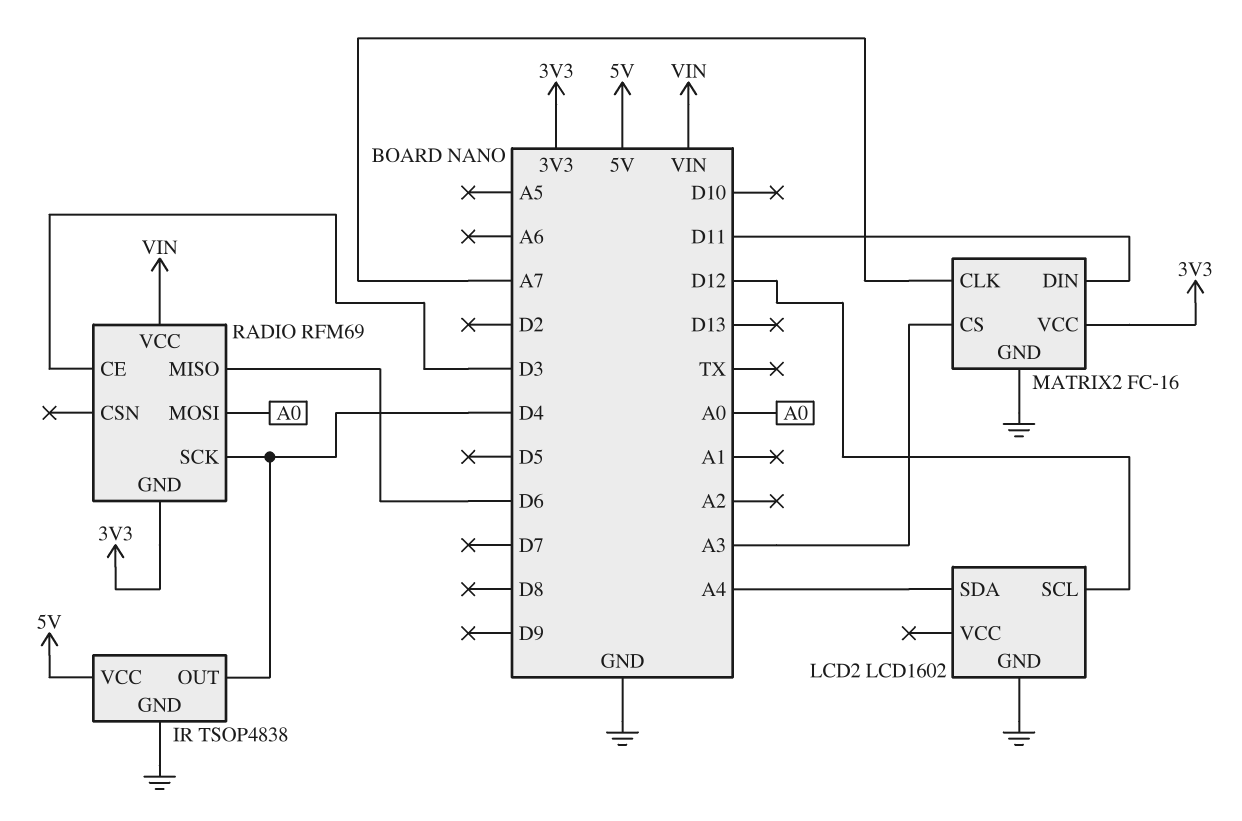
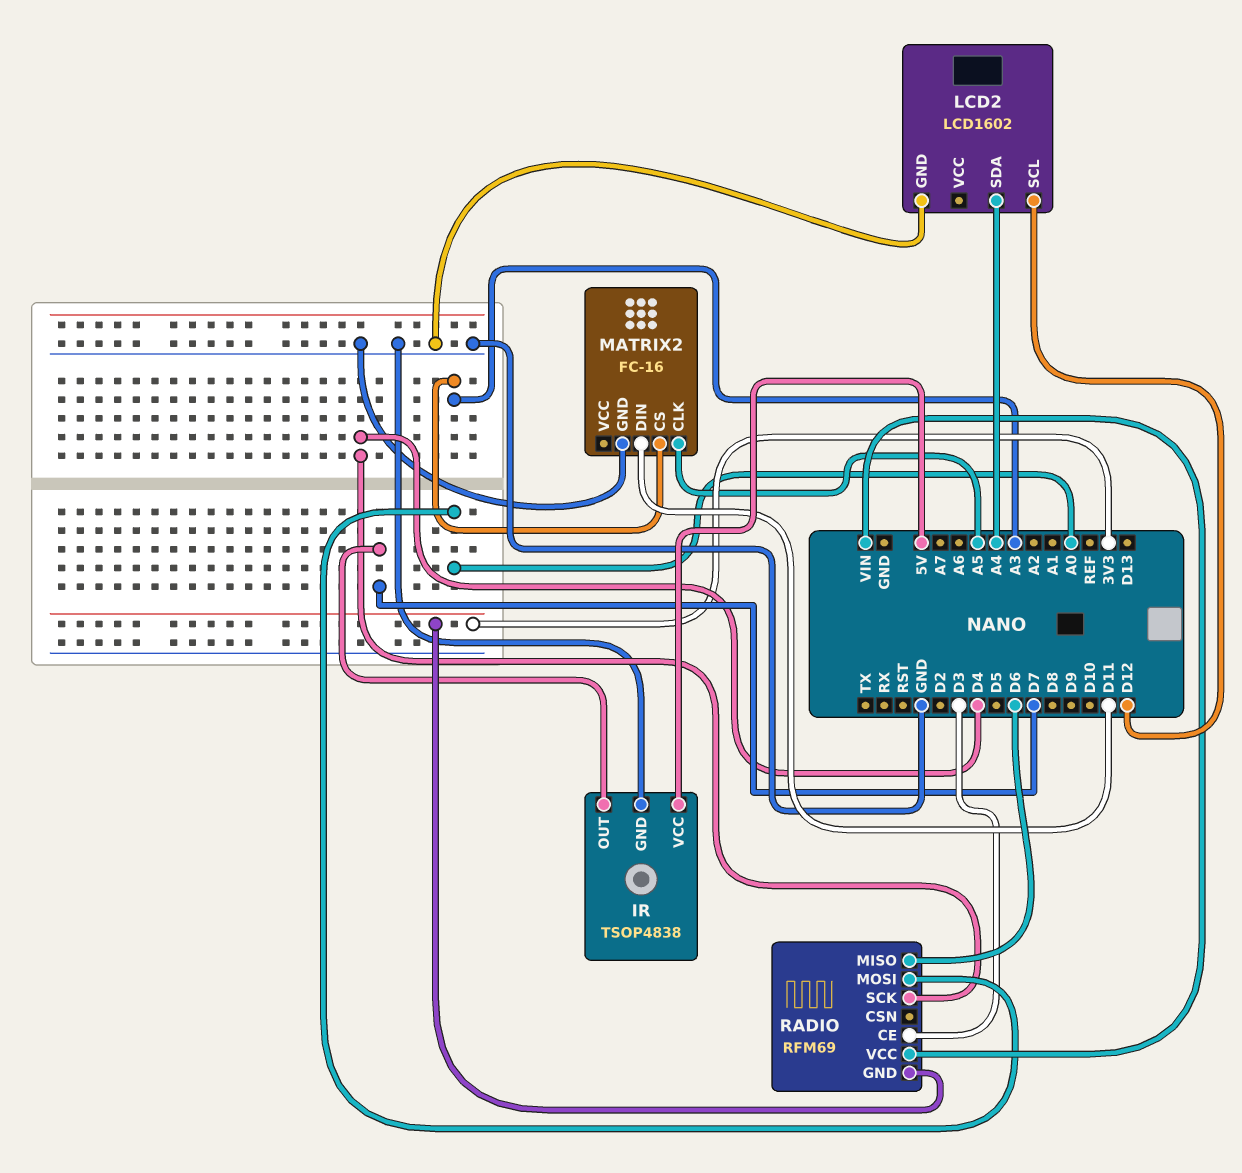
IR pin OUT: D4 -> D7
MATRIX2 pin CLK: A7 -> A5
MATRIX2 pin VCC: 3V3 -> none

